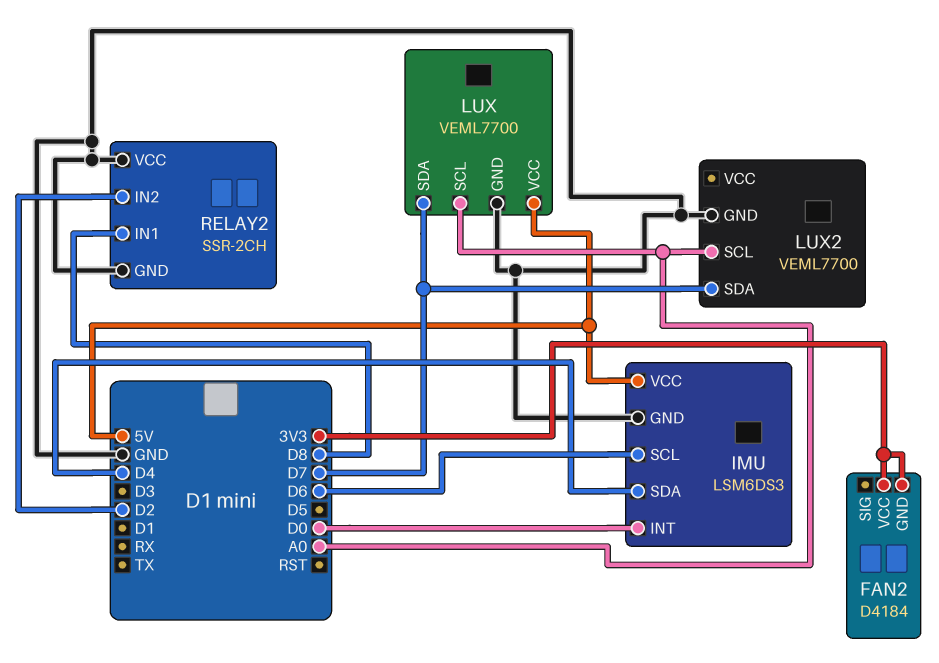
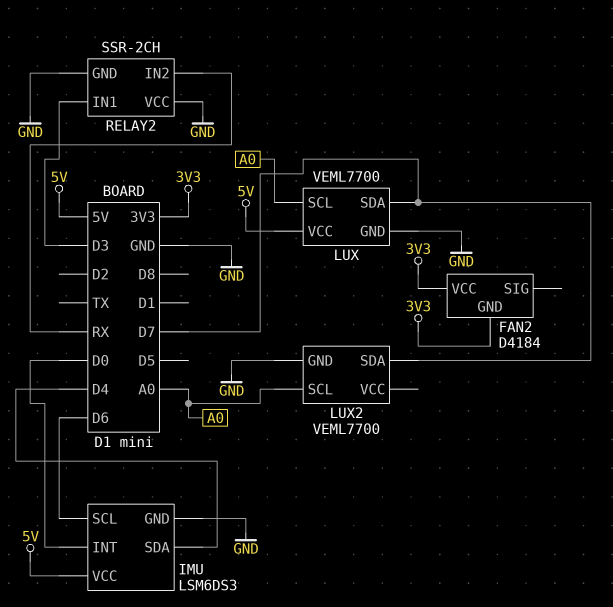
RELAY2 pin IN1: D8 -> D3
RELAY2 pin IN2: D2 -> RX

